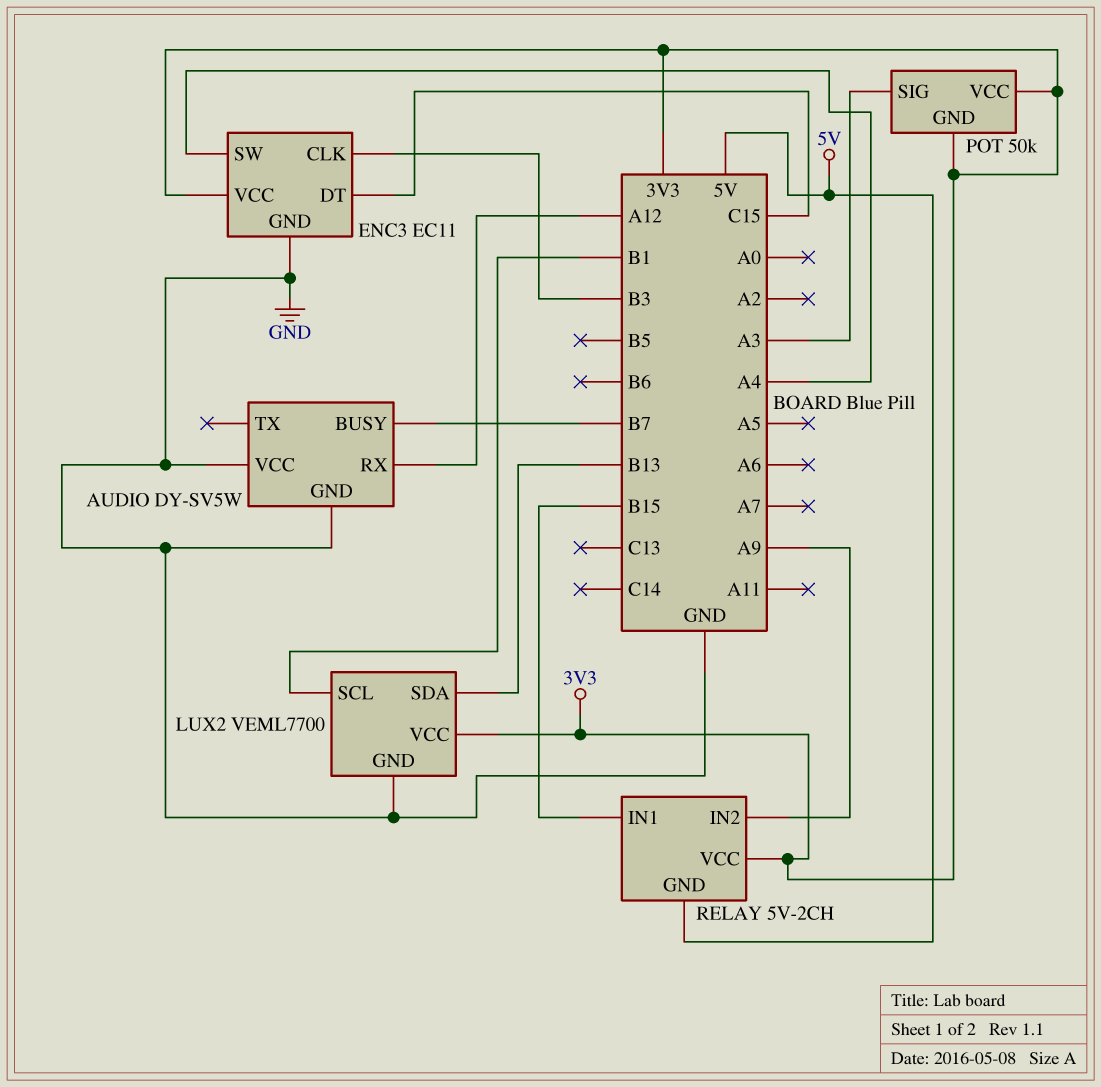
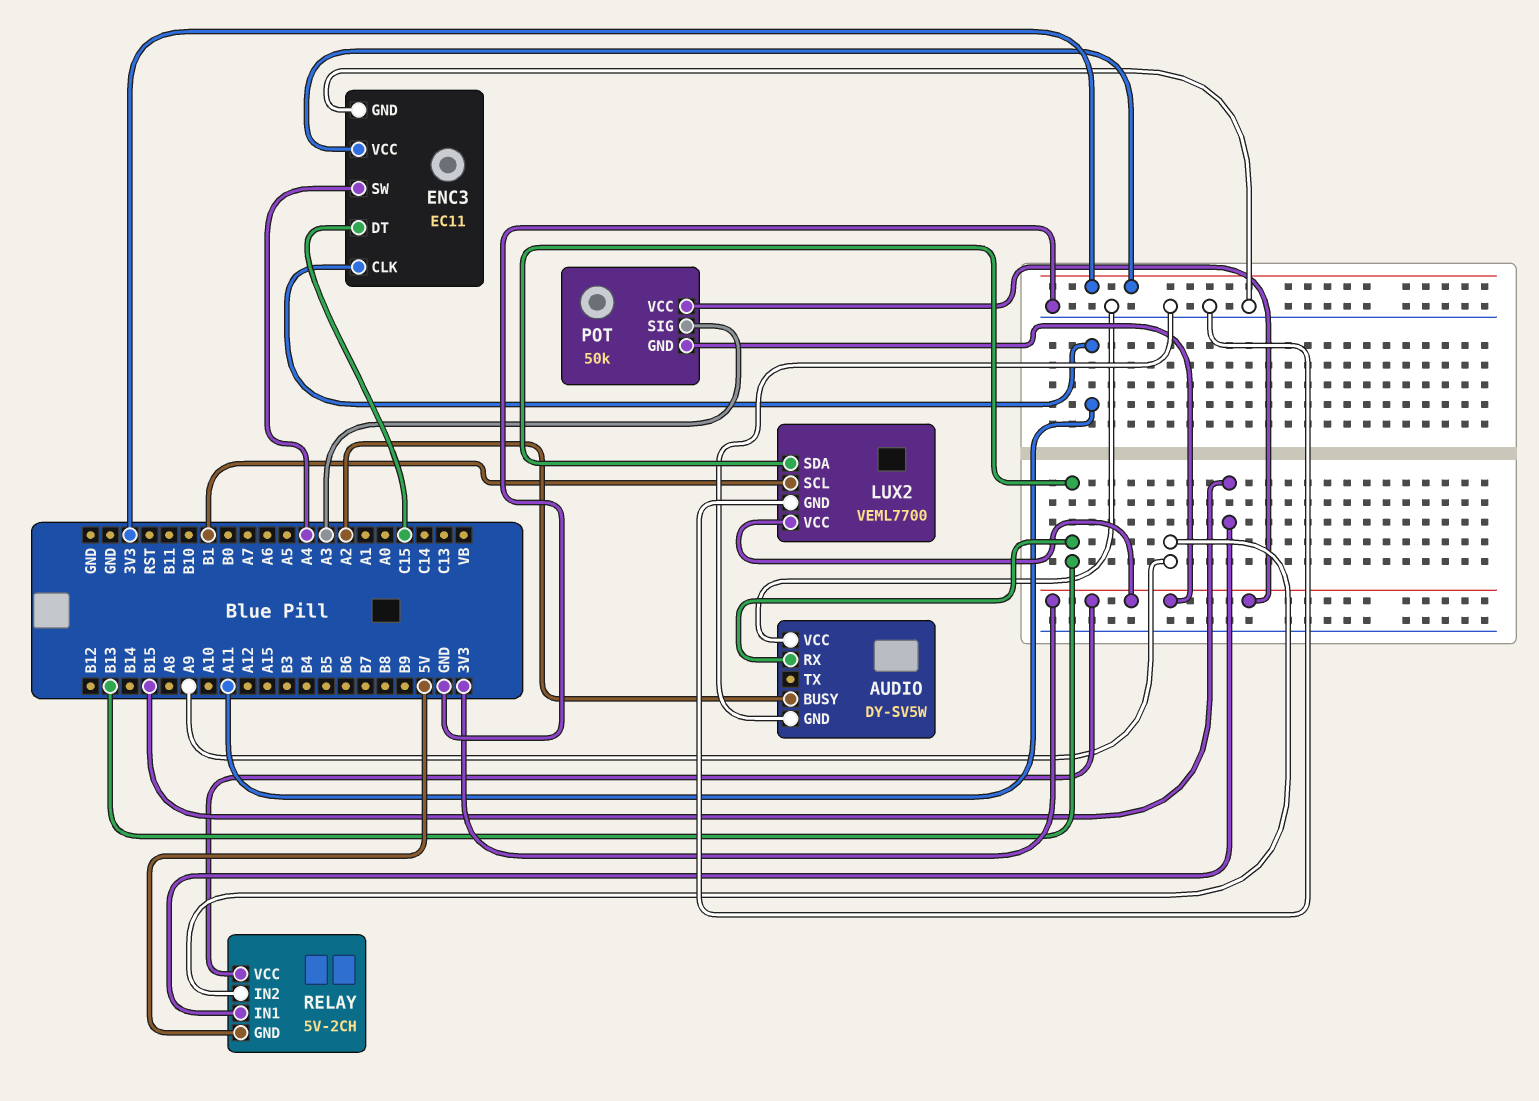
AUDIO pin BUSY: B7 -> A2
AUDIO pin RX: A12 -> B13
ENC3 pin CLK: B3 -> A11

